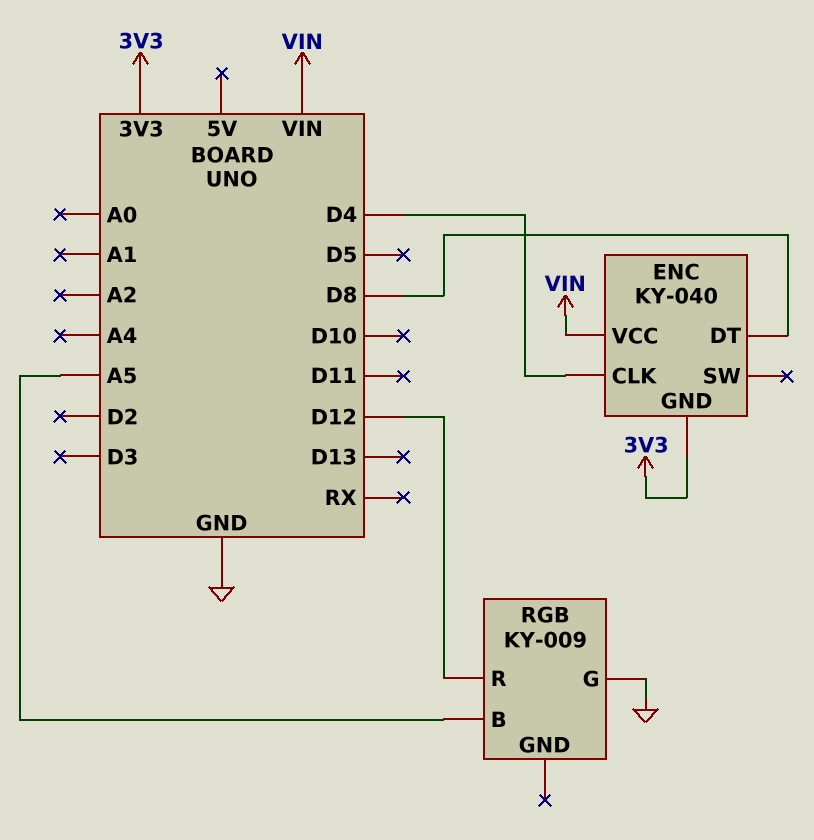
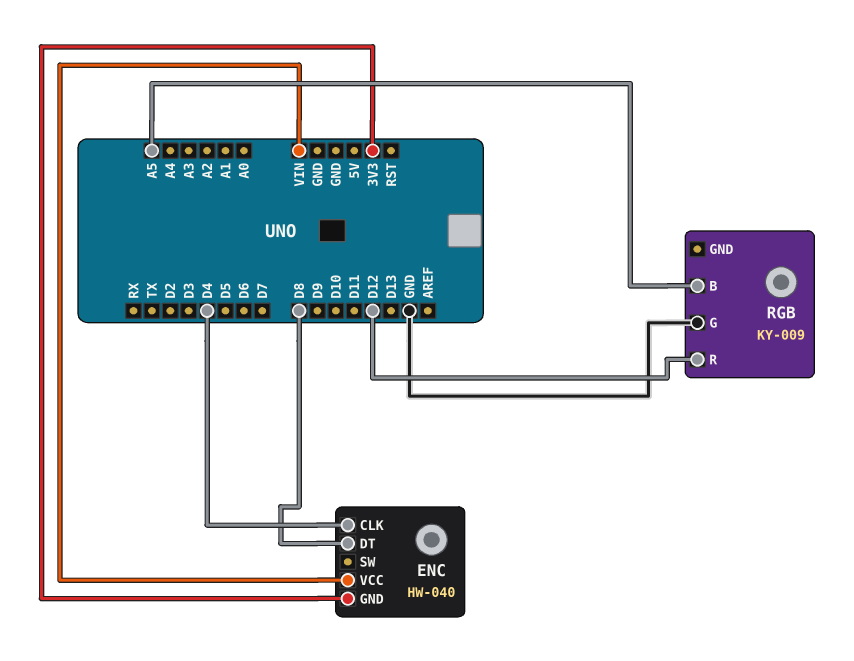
ENC: KY-040 -> HW-040

